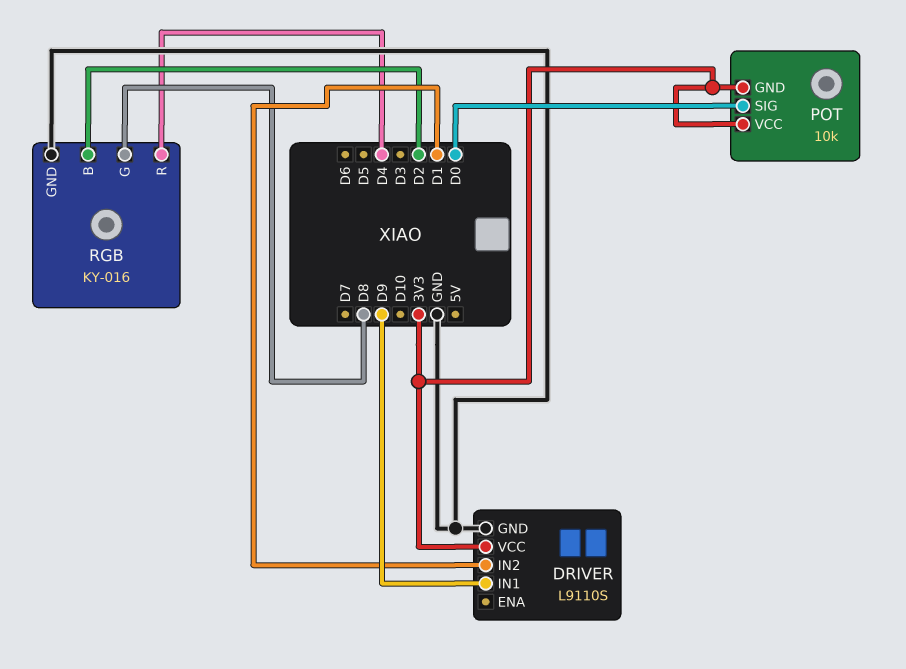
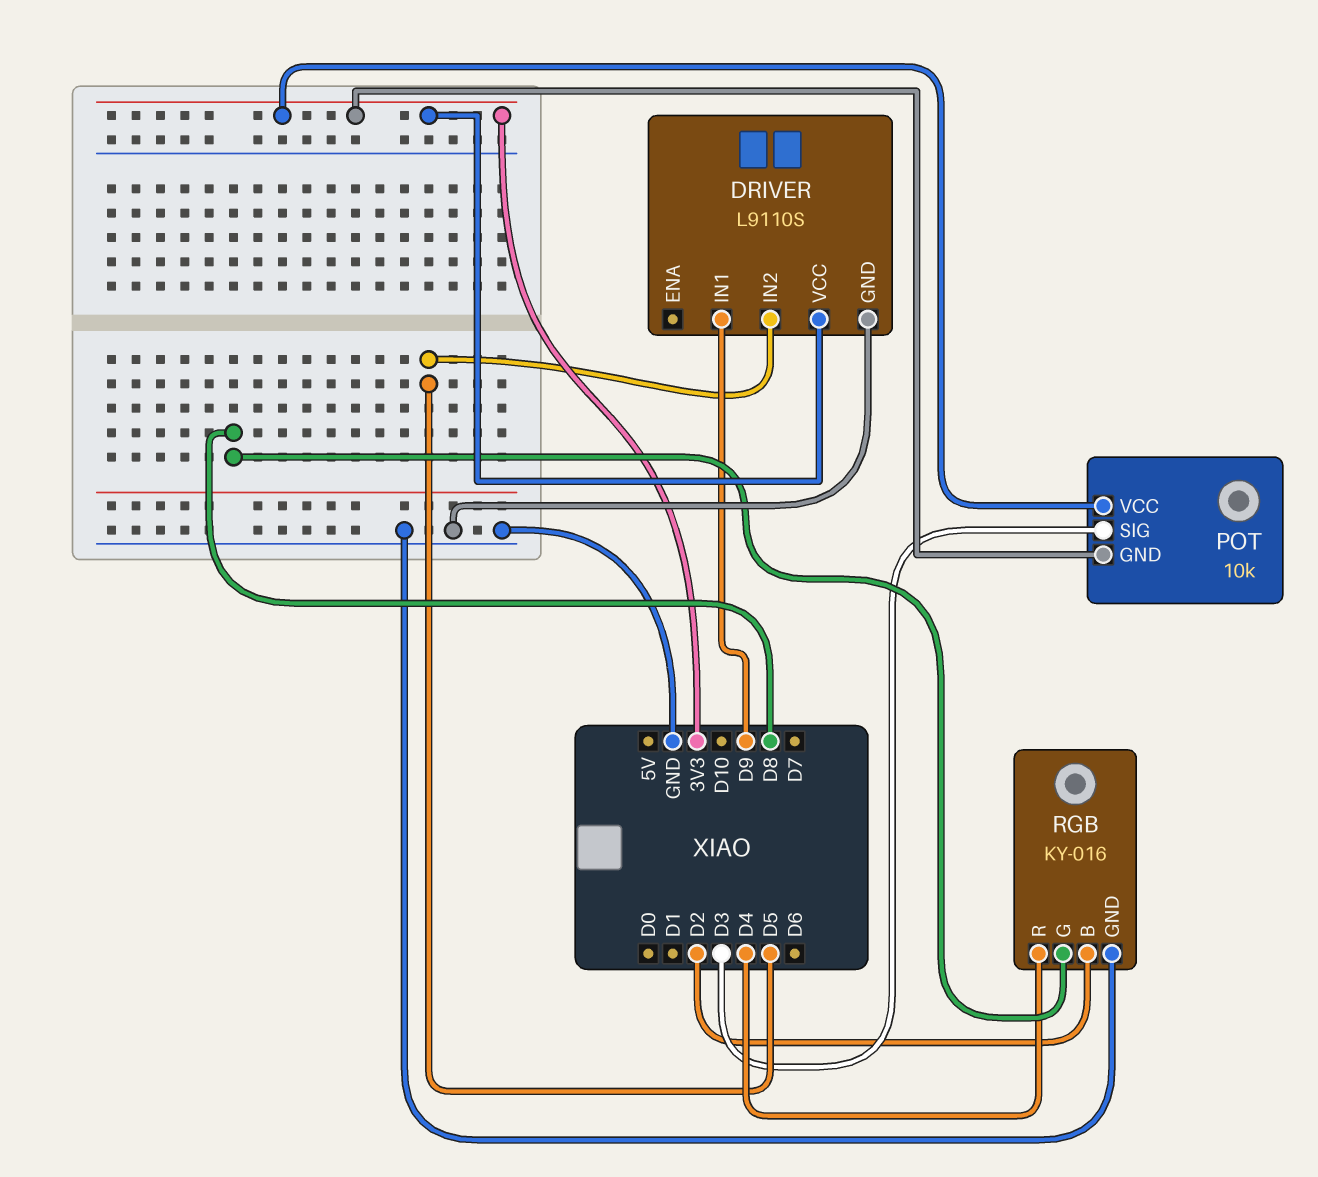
DRIVER pin IN2: D1 -> D5
POT pin SIG: D0 -> D3

